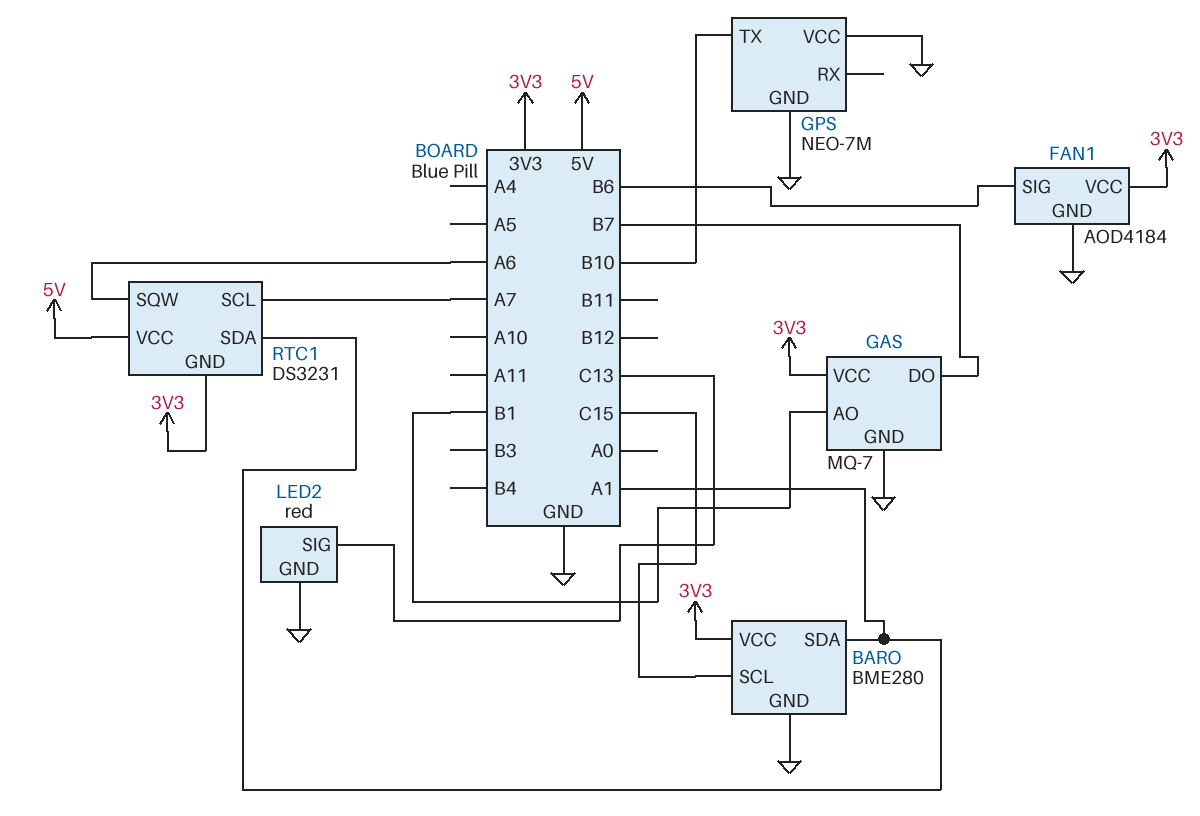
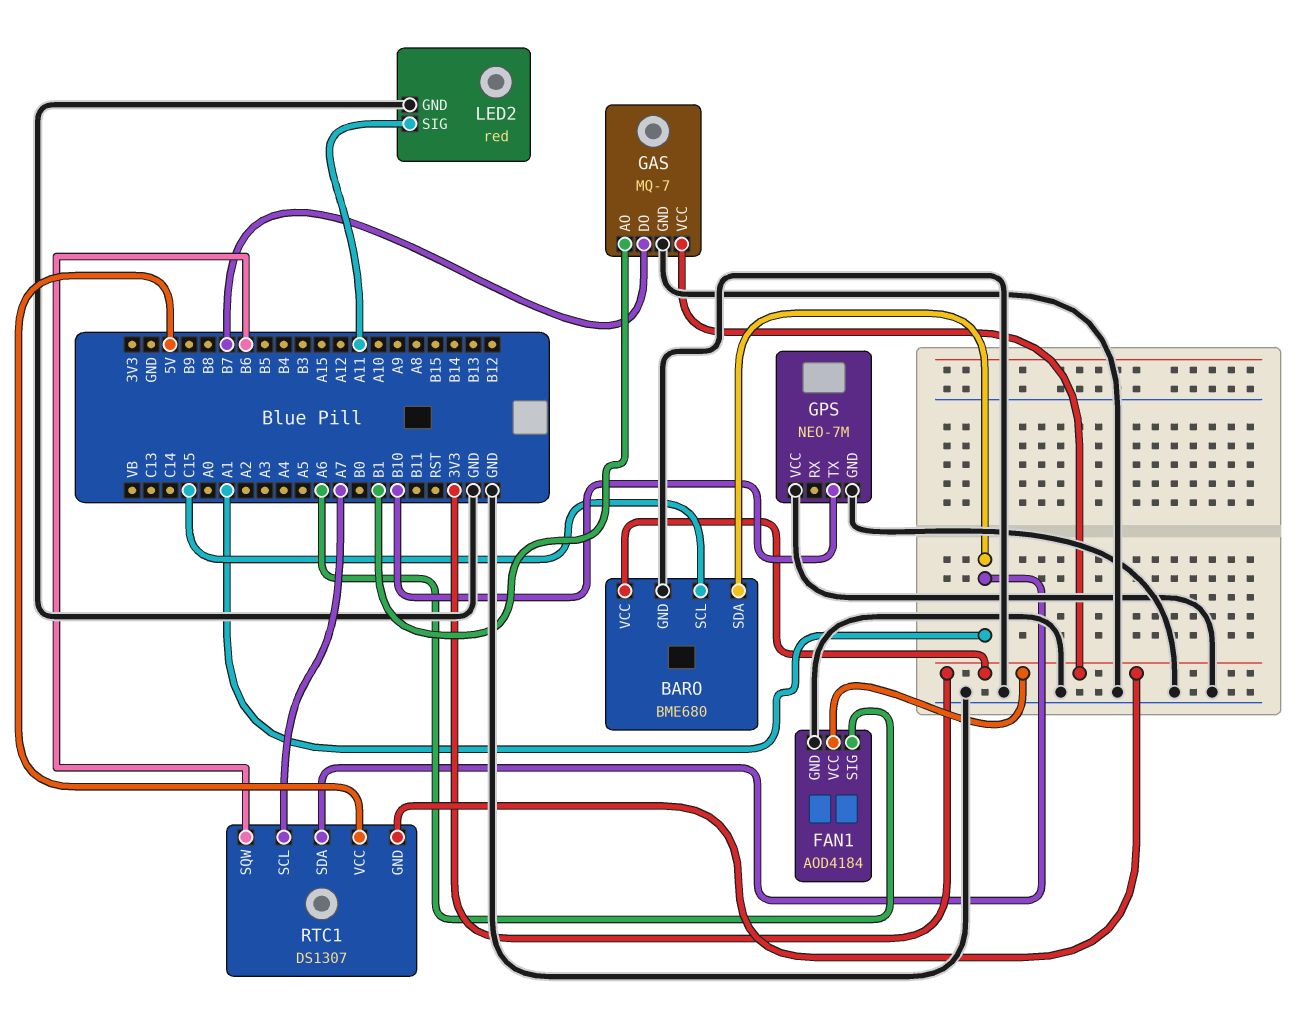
BARO: BME280 -> BME680
FAN1 pin SIG: B6 -> A6
LED2 pin SIG: C13 -> A11
RTC1: DS3231 -> DS1307
RTC1 pin SQW: A6 -> B6

